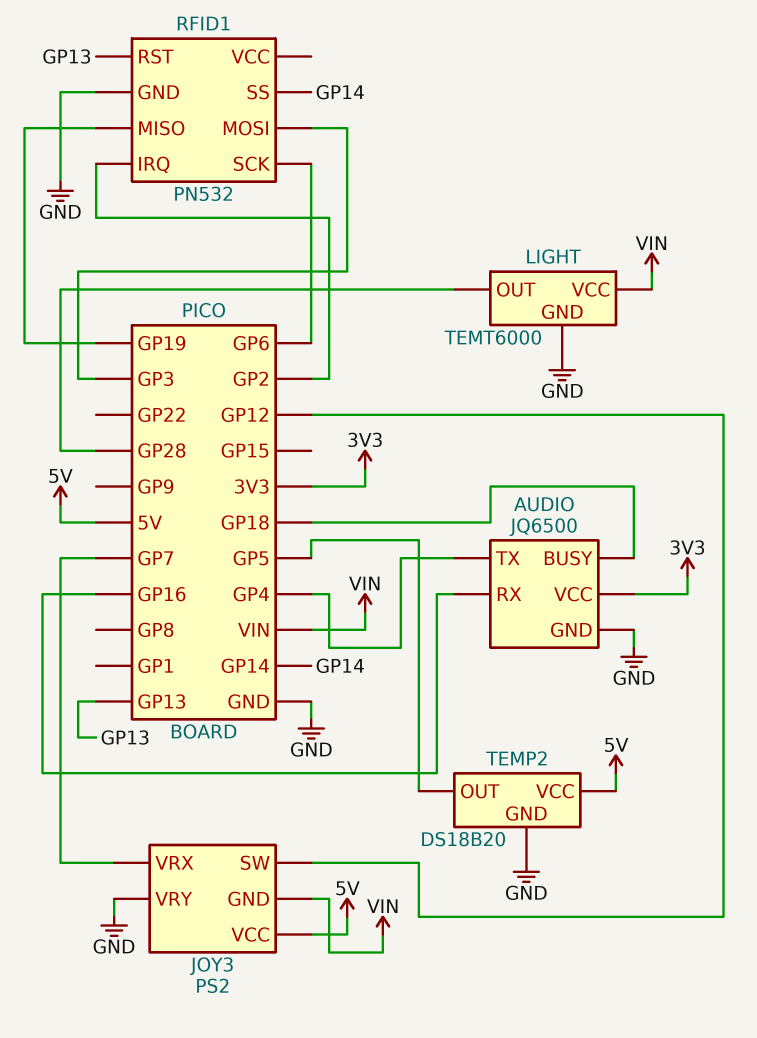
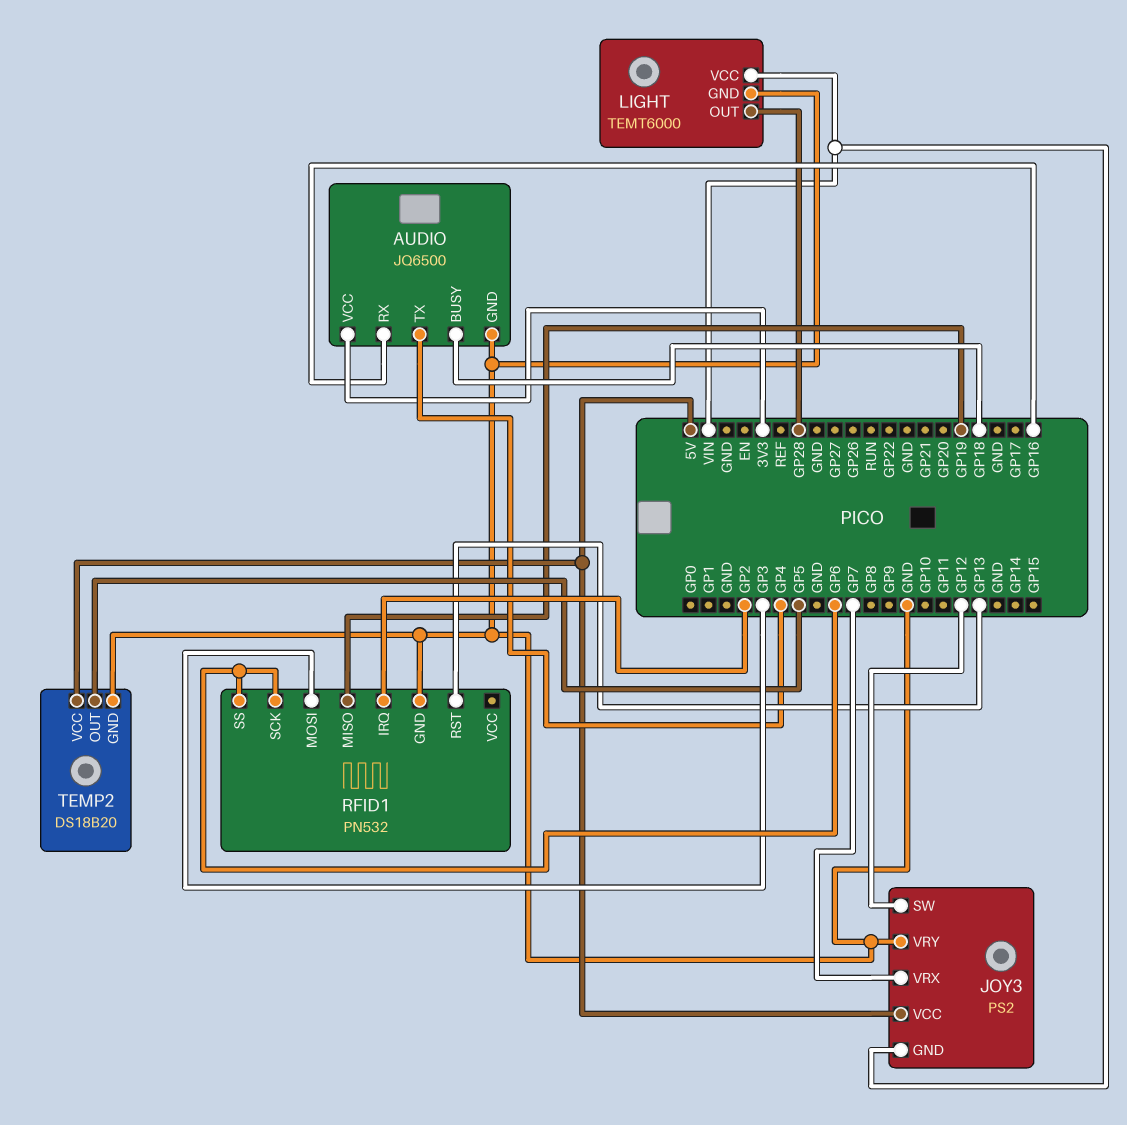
RFID1 pin SS: GP14 -> GP6

